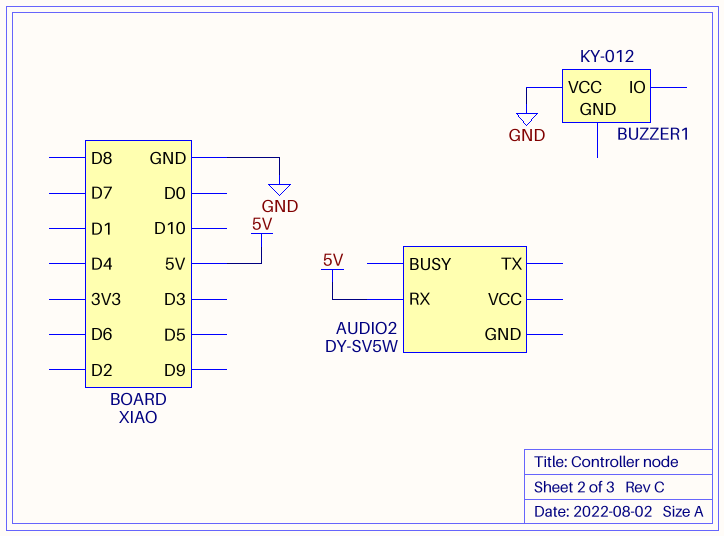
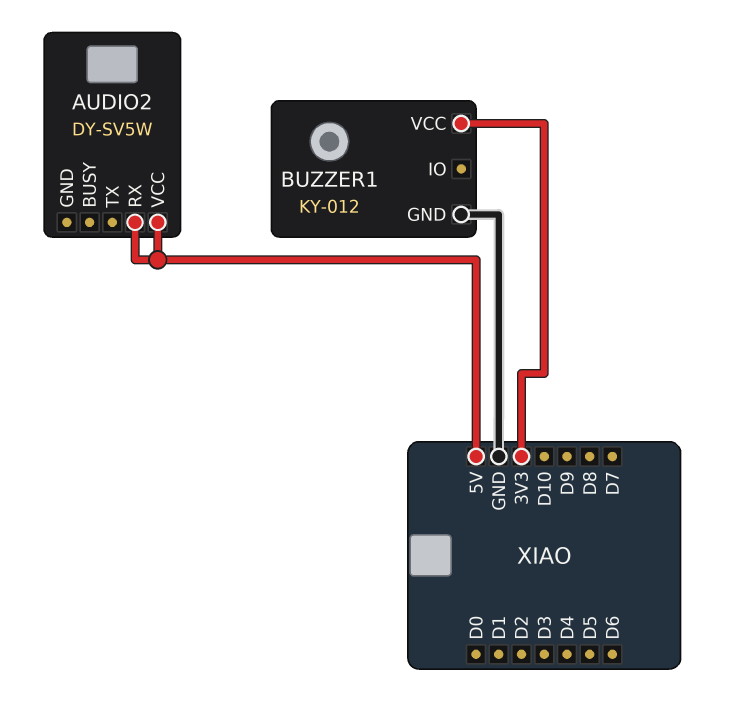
AUDIO2 pin VCC: none -> 5V
BUZZER1 pin GND: none -> GND
BUZZER1 pin VCC: GND -> 3V3

